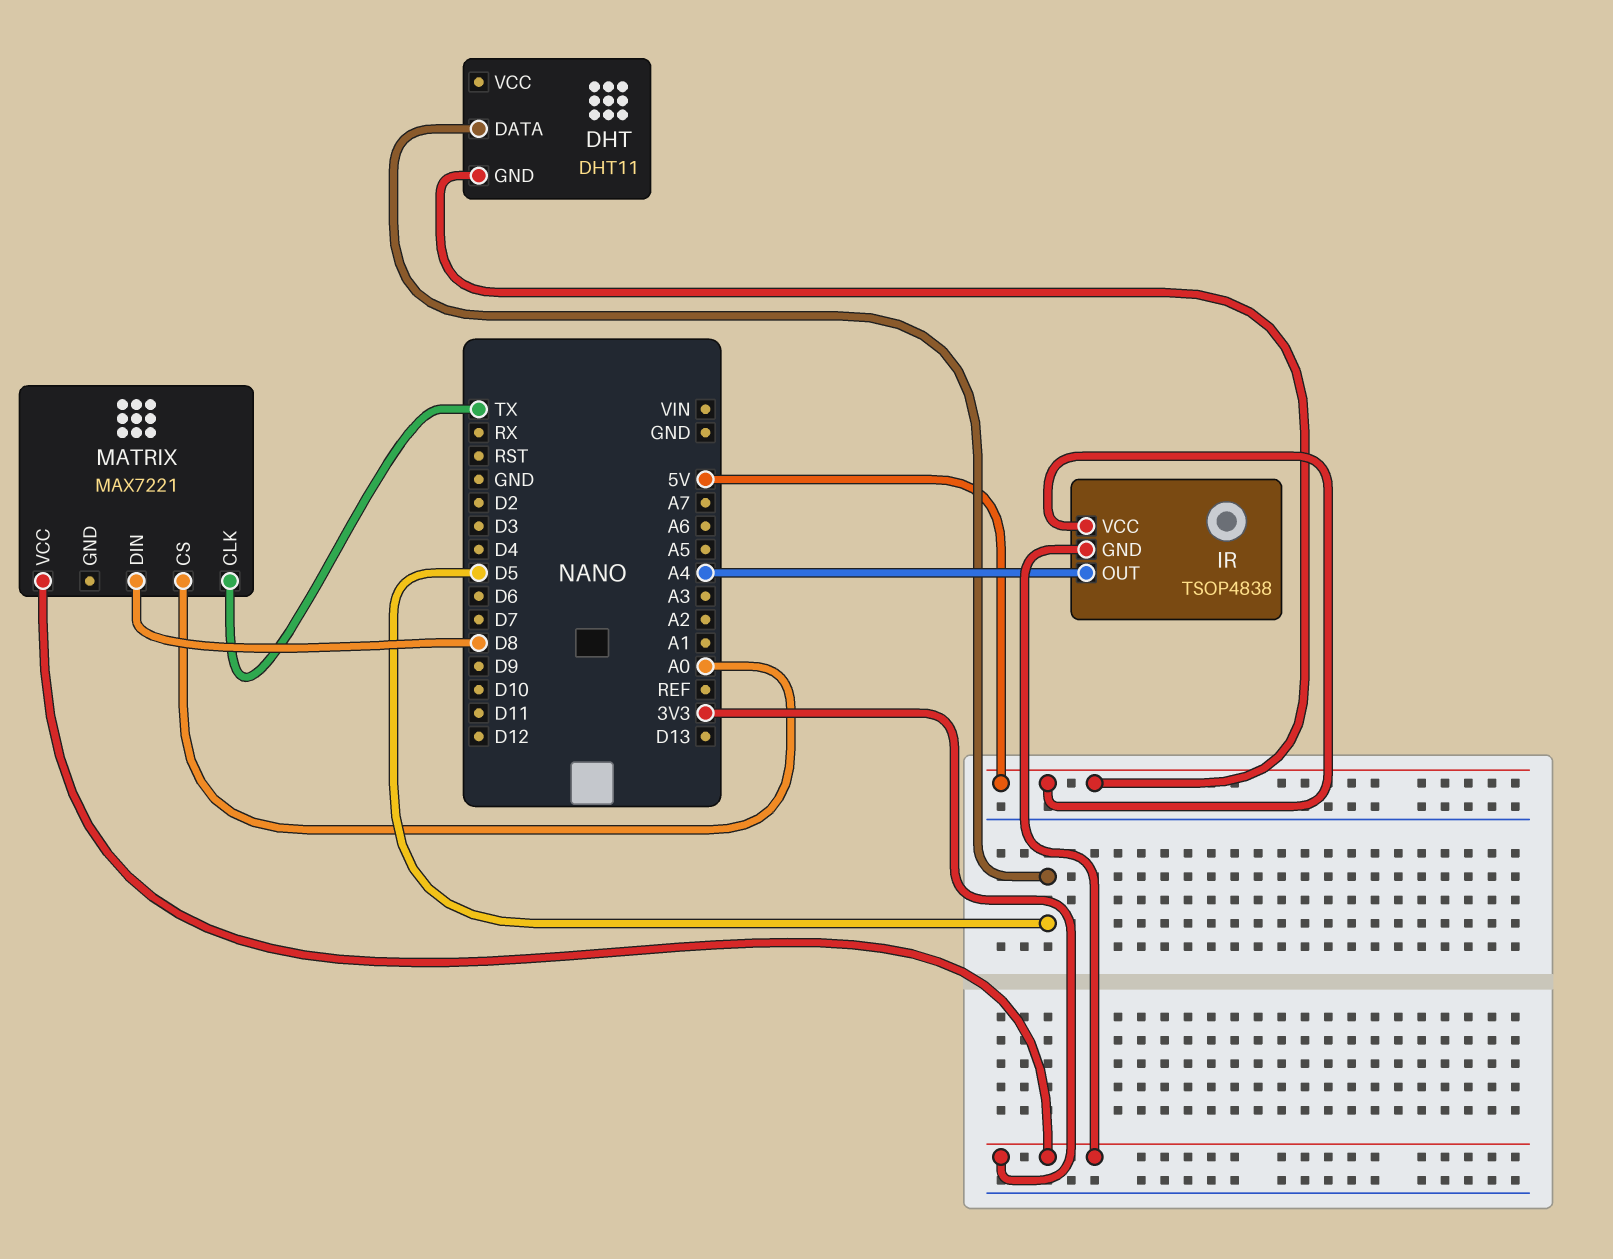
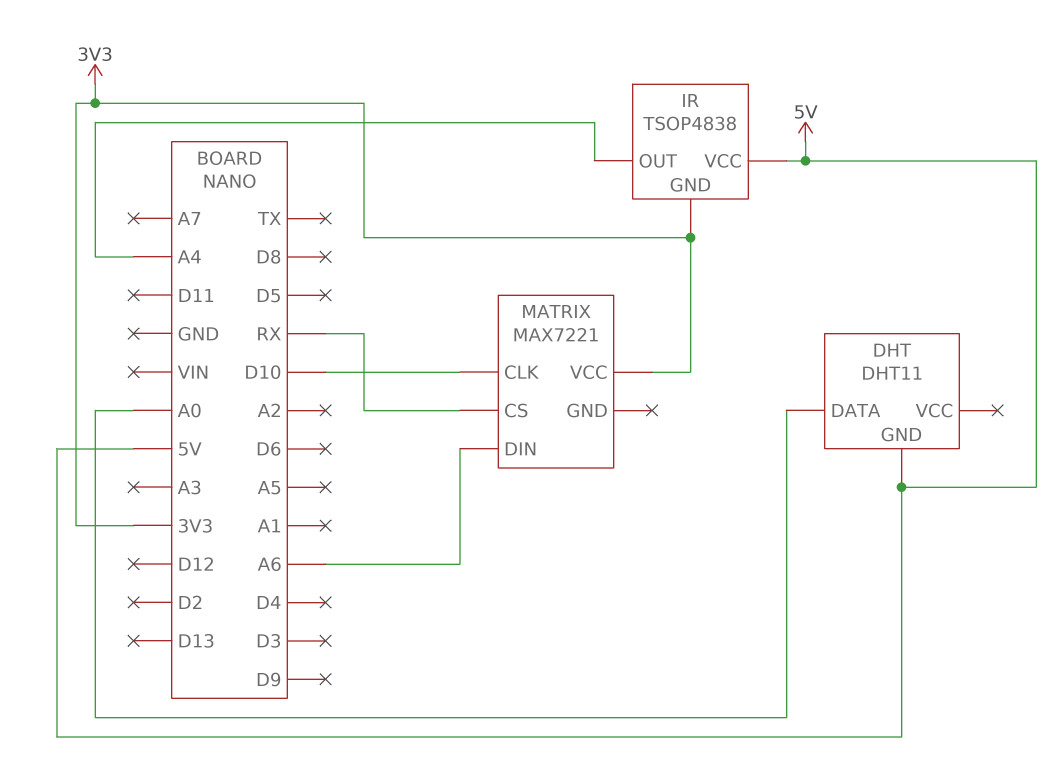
DHT pin DATA: D5 -> A0
MATRIX pin CLK: TX -> D10
MATRIX pin CS: A0 -> RX
MATRIX pin DIN: D8 -> A6

